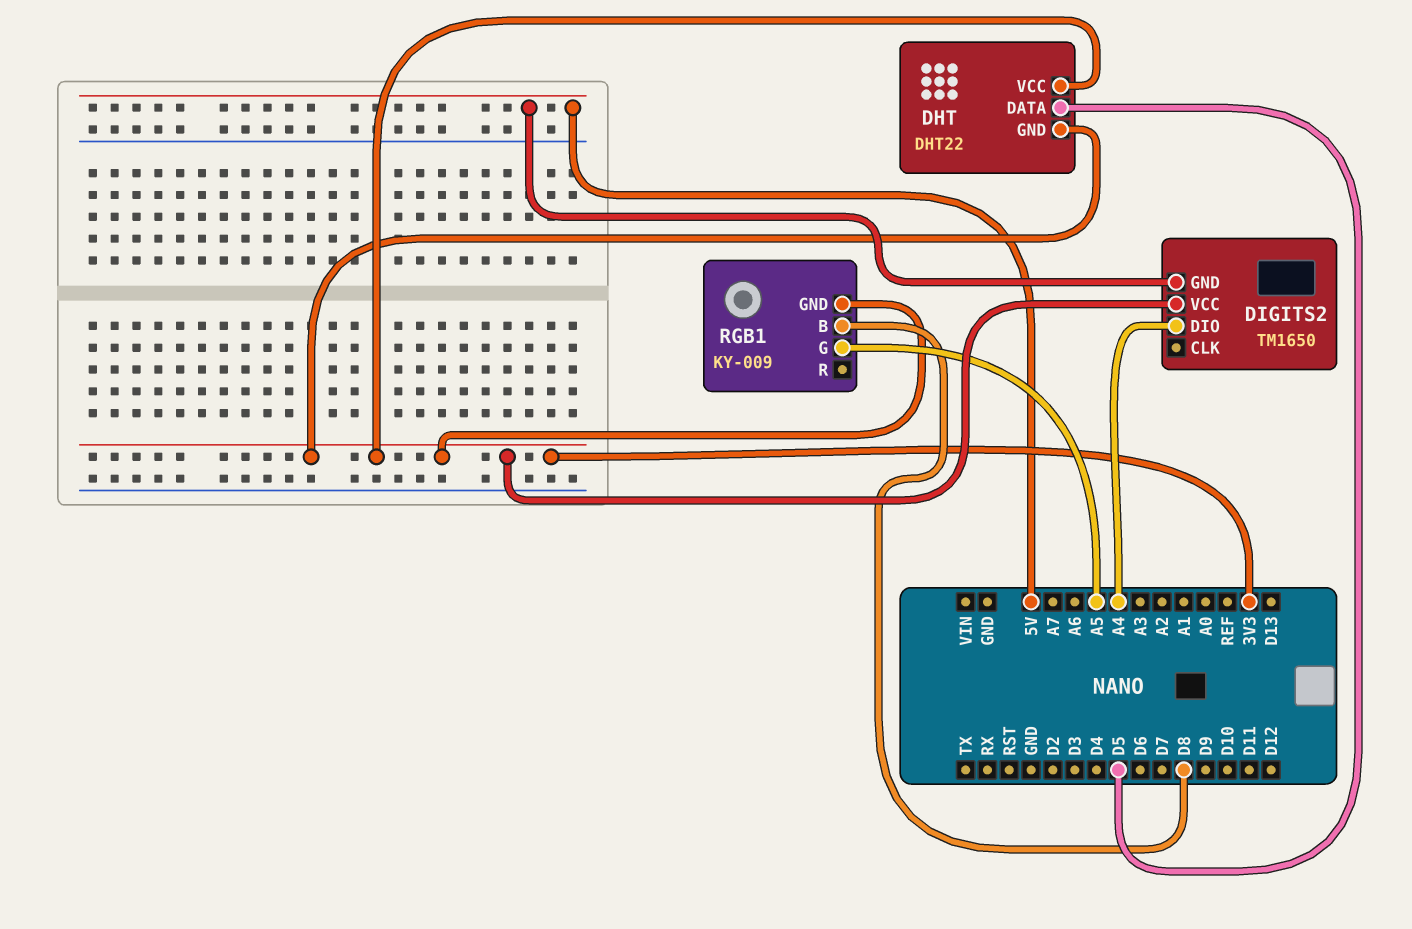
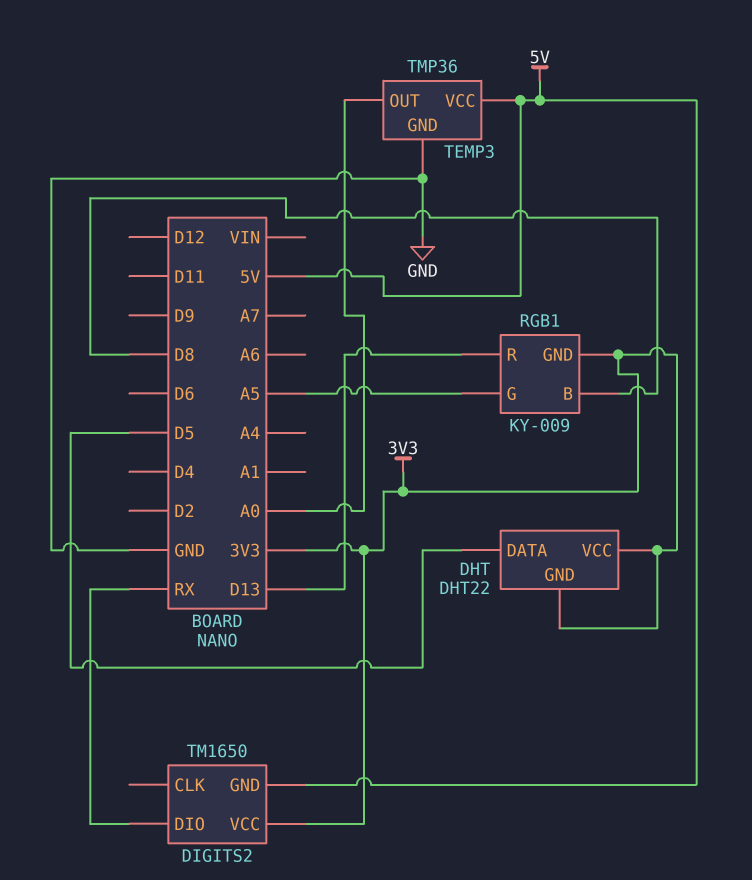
DIGITS2 pin DIO: A4 -> RX
RGB1 pin R: none -> D13
TEMP3: none -> TMP36
TEMP3 pin GND: none -> GND
TEMP3 pin OUT: none -> A0
TEMP3 pin VCC: none -> 5V

